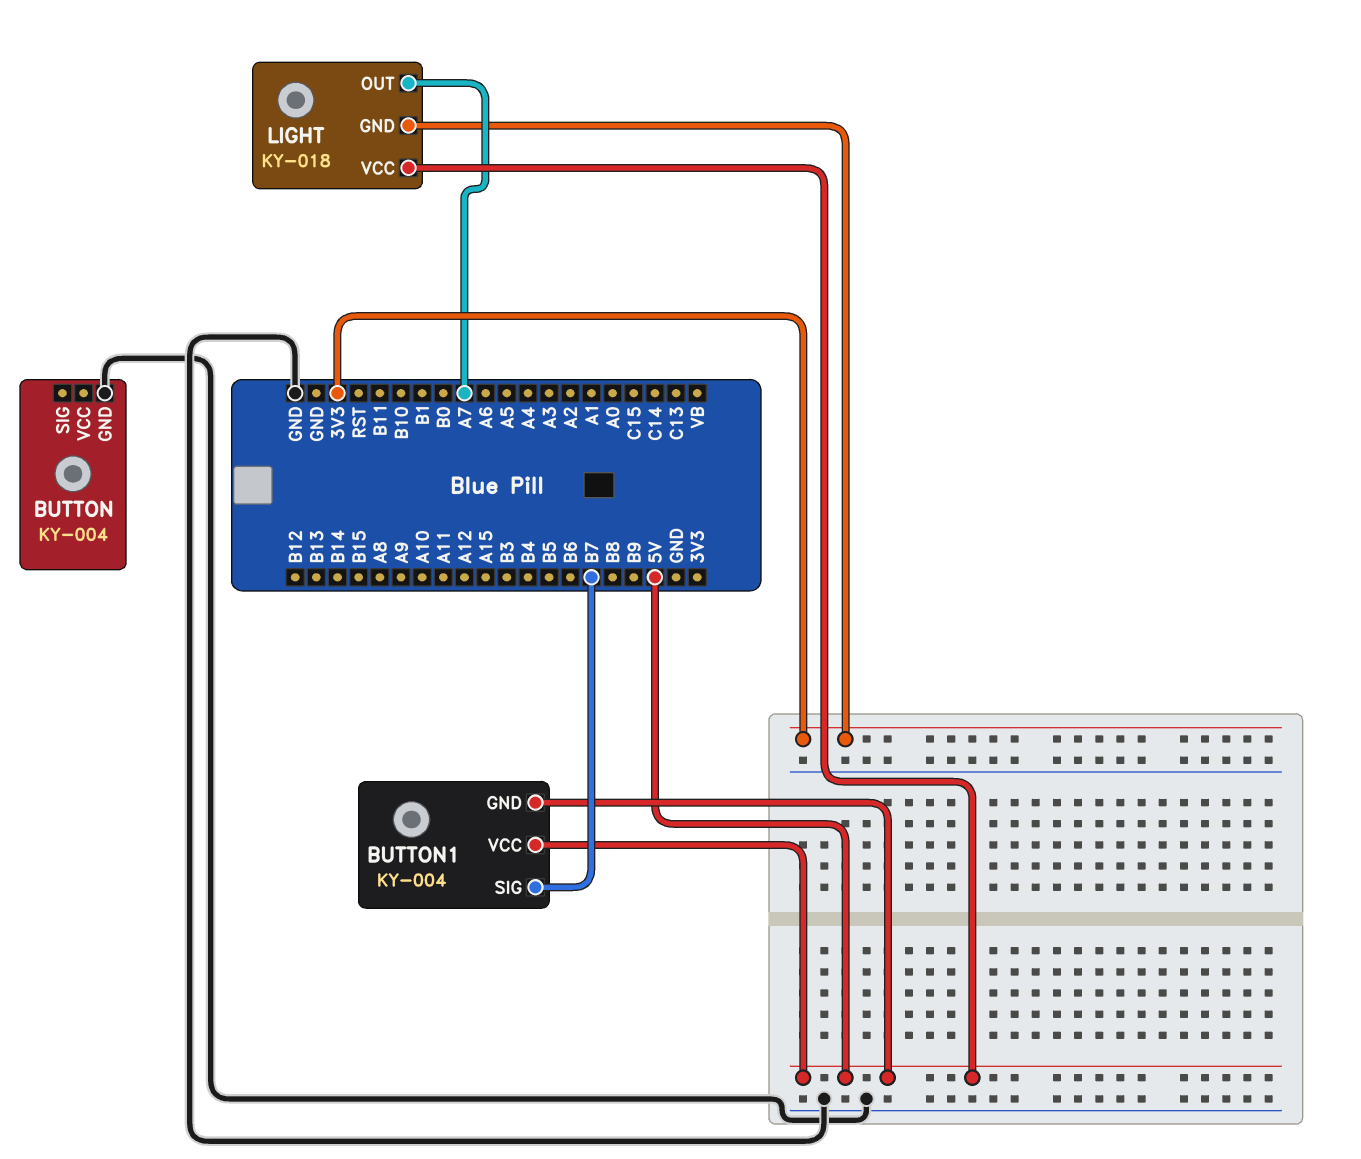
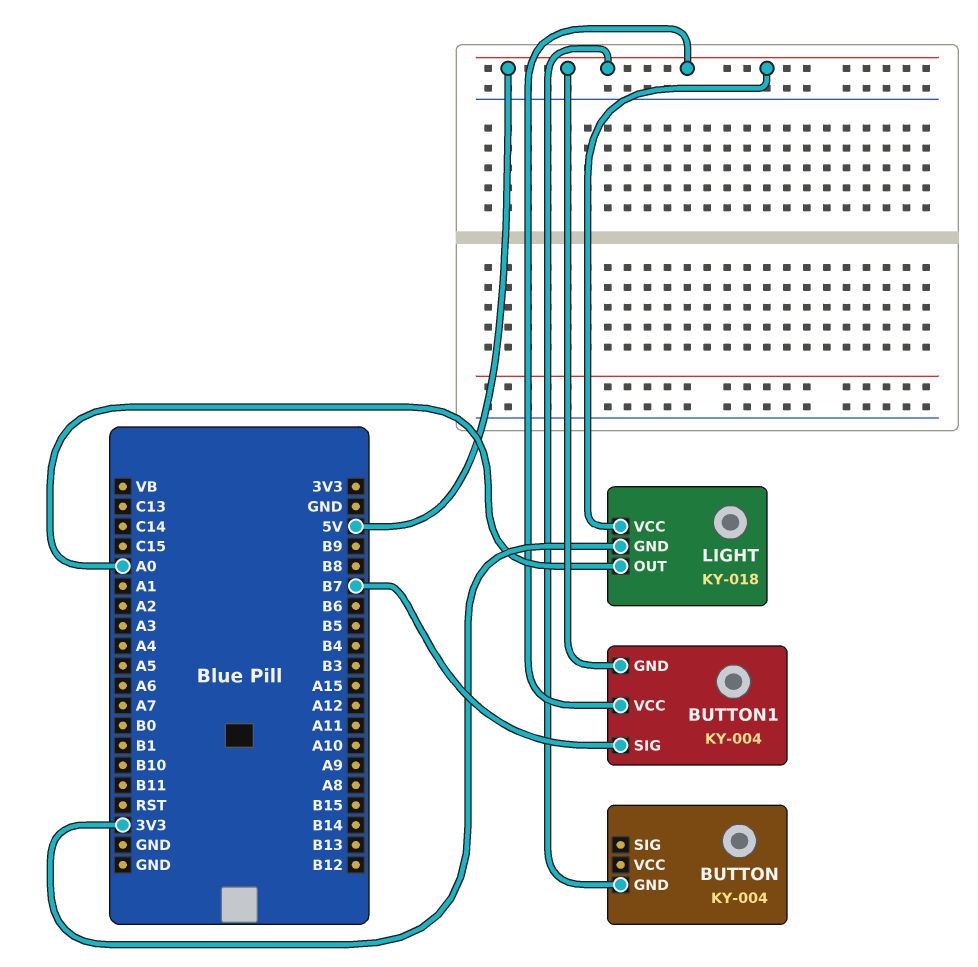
BUTTON pin GND: GND -> 5V
LIGHT pin OUT: A7 -> A0

